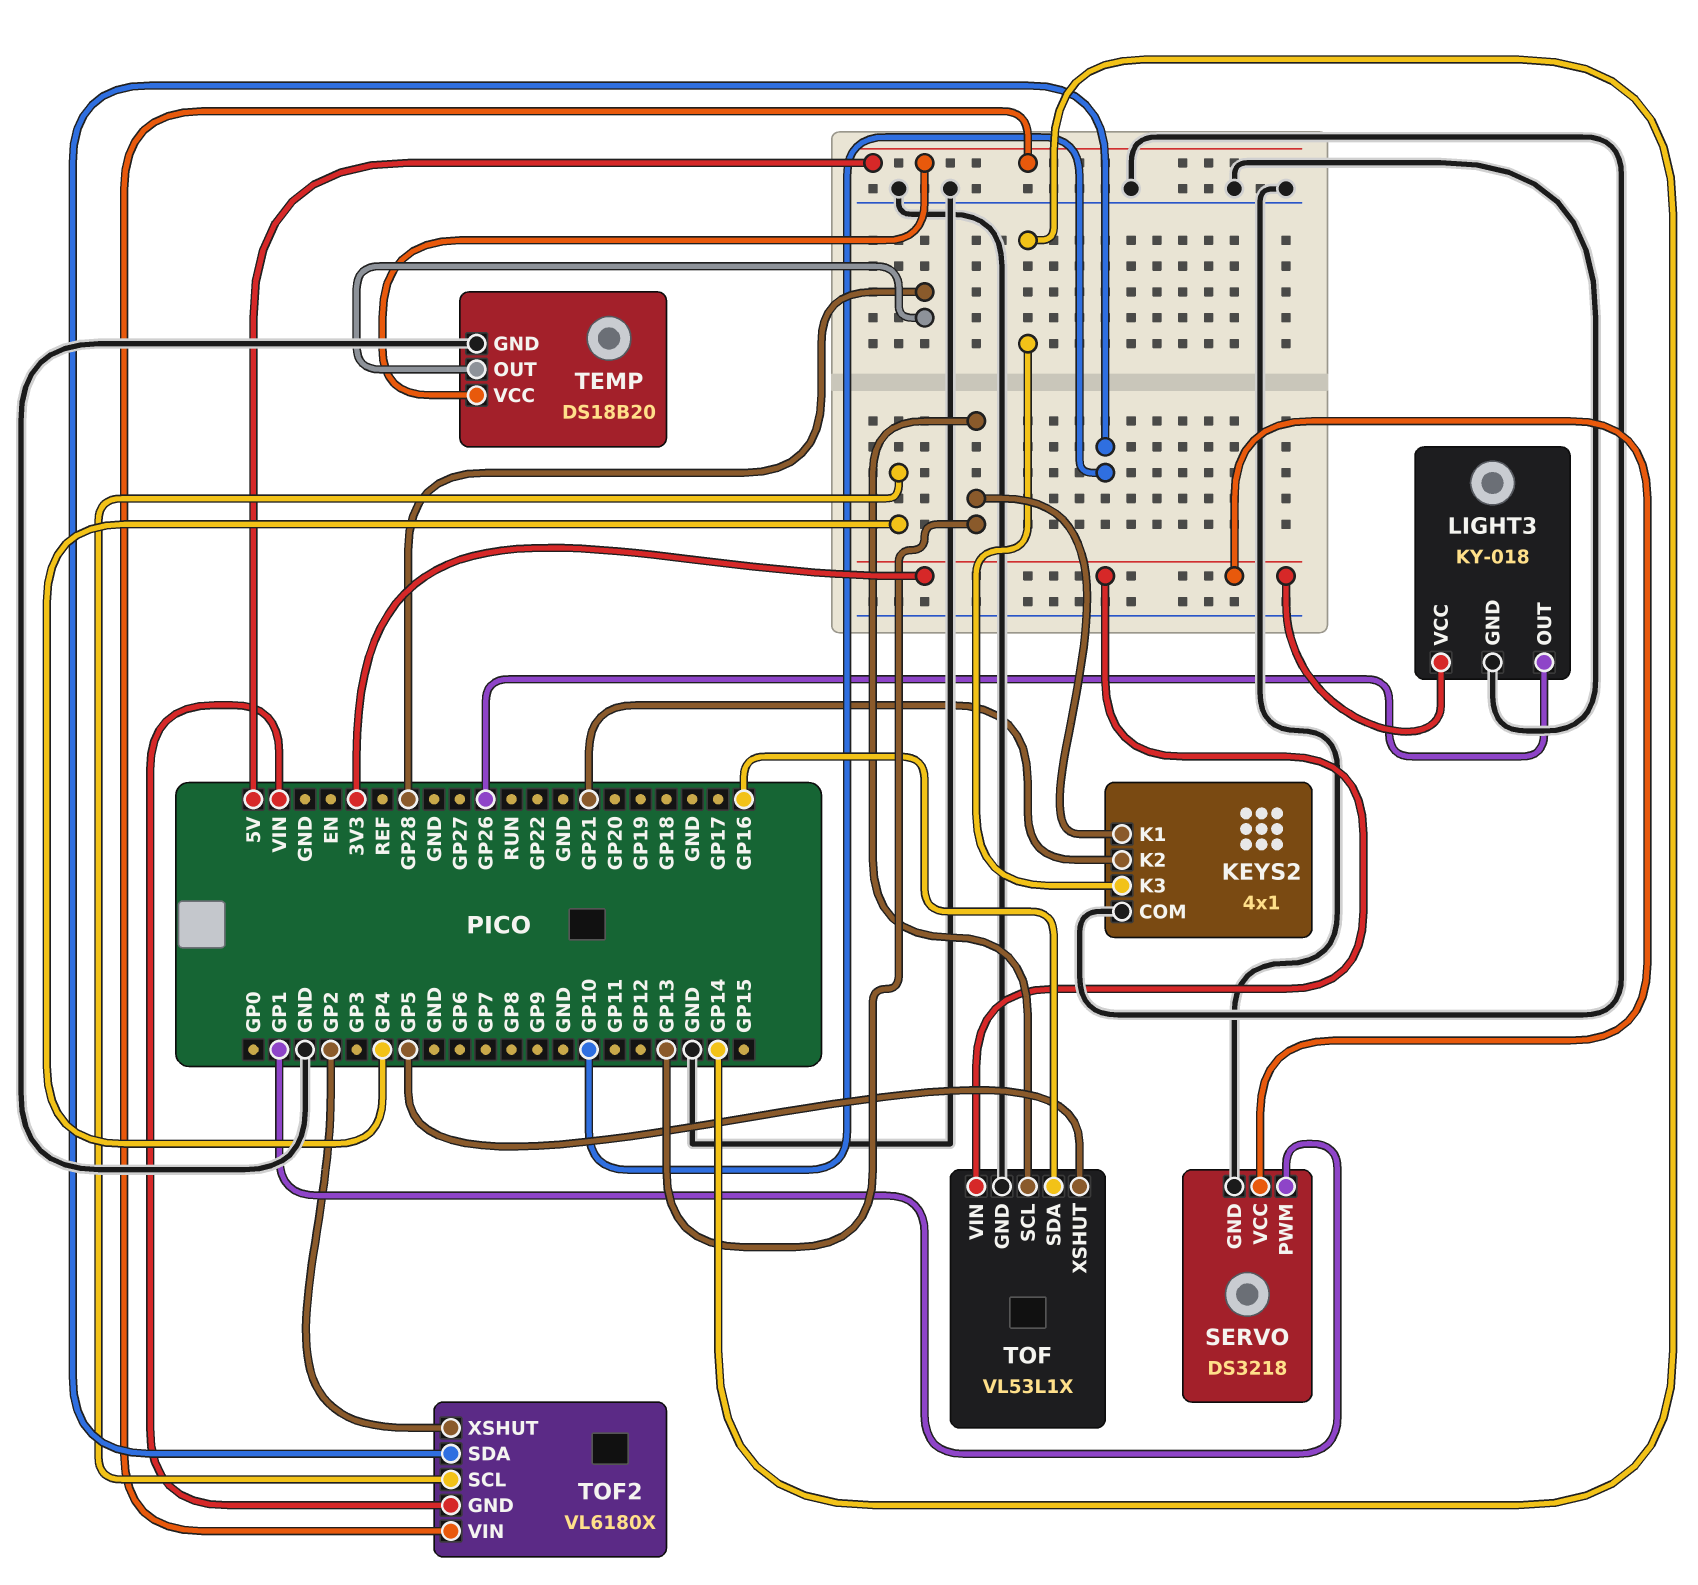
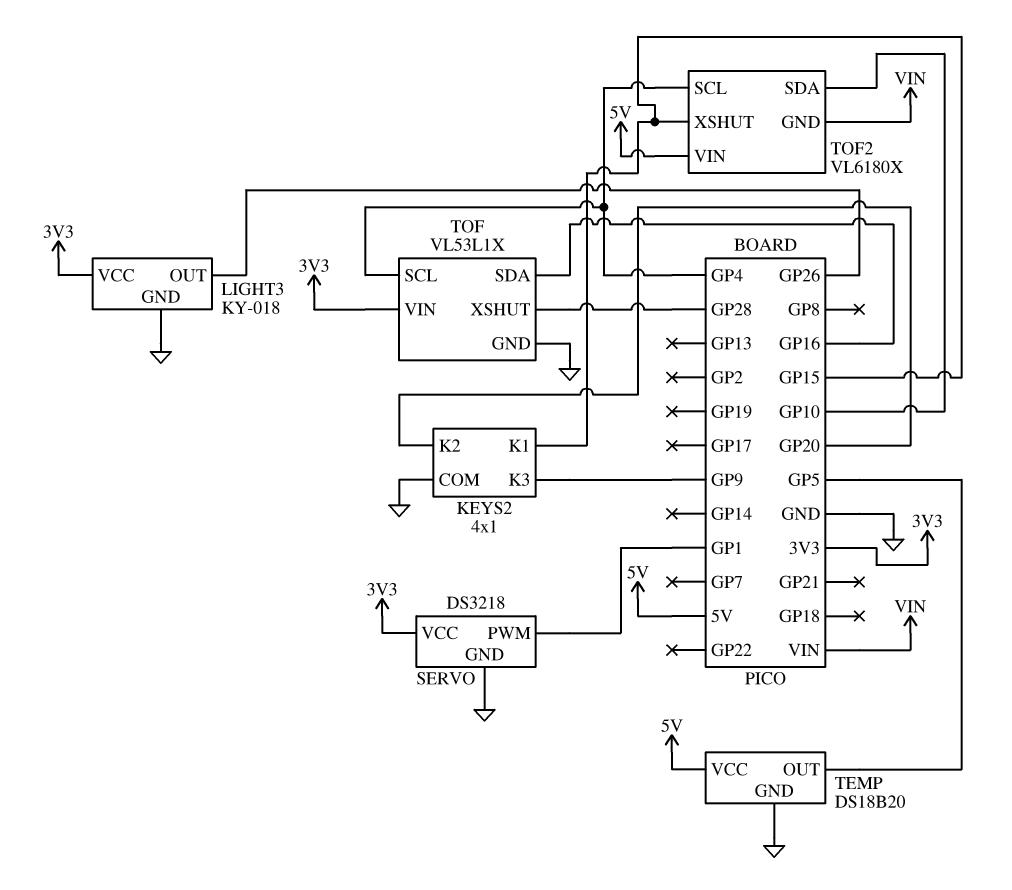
KEYS2 pin K1: GP13 -> GP15
KEYS2 pin K2: GP21 -> GP20
KEYS2 pin K3: GP14 -> GP9
TEMP pin OUT: GP28 -> GP5
TOF pin SCL: GP13 -> GP4
TOF pin XSHUT: GP5 -> GP28
TOF2 pin XSHUT: GP2 -> GP15

